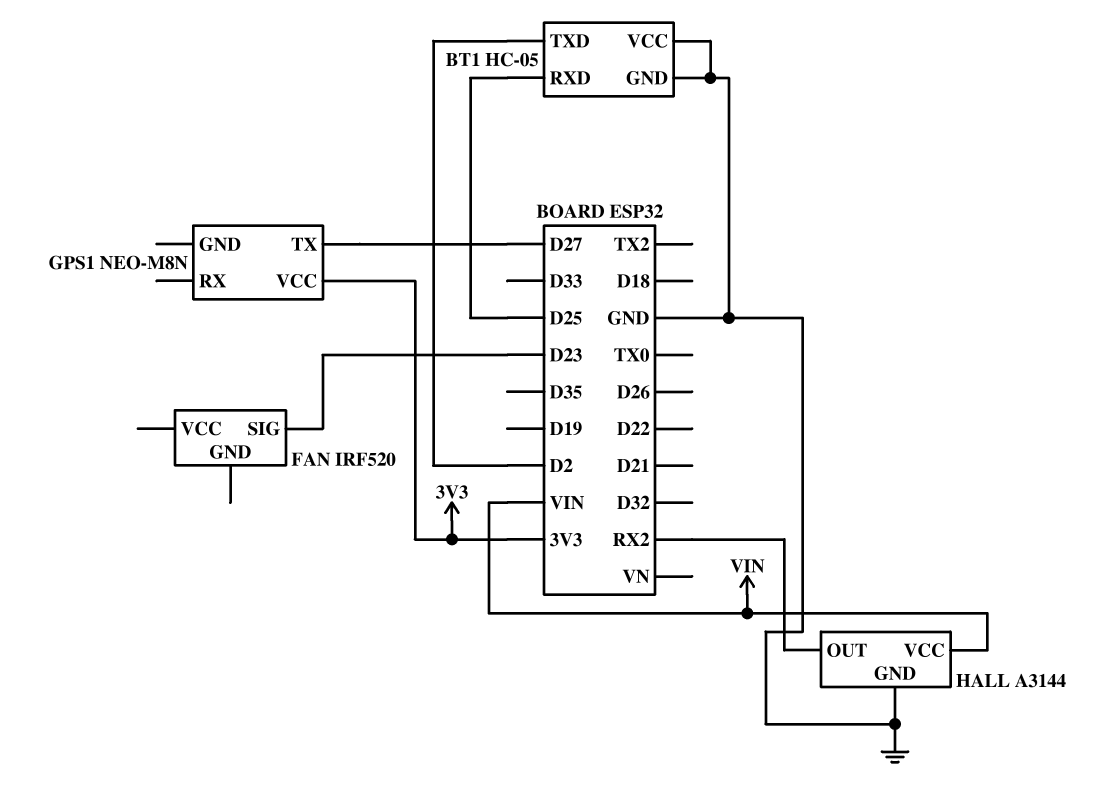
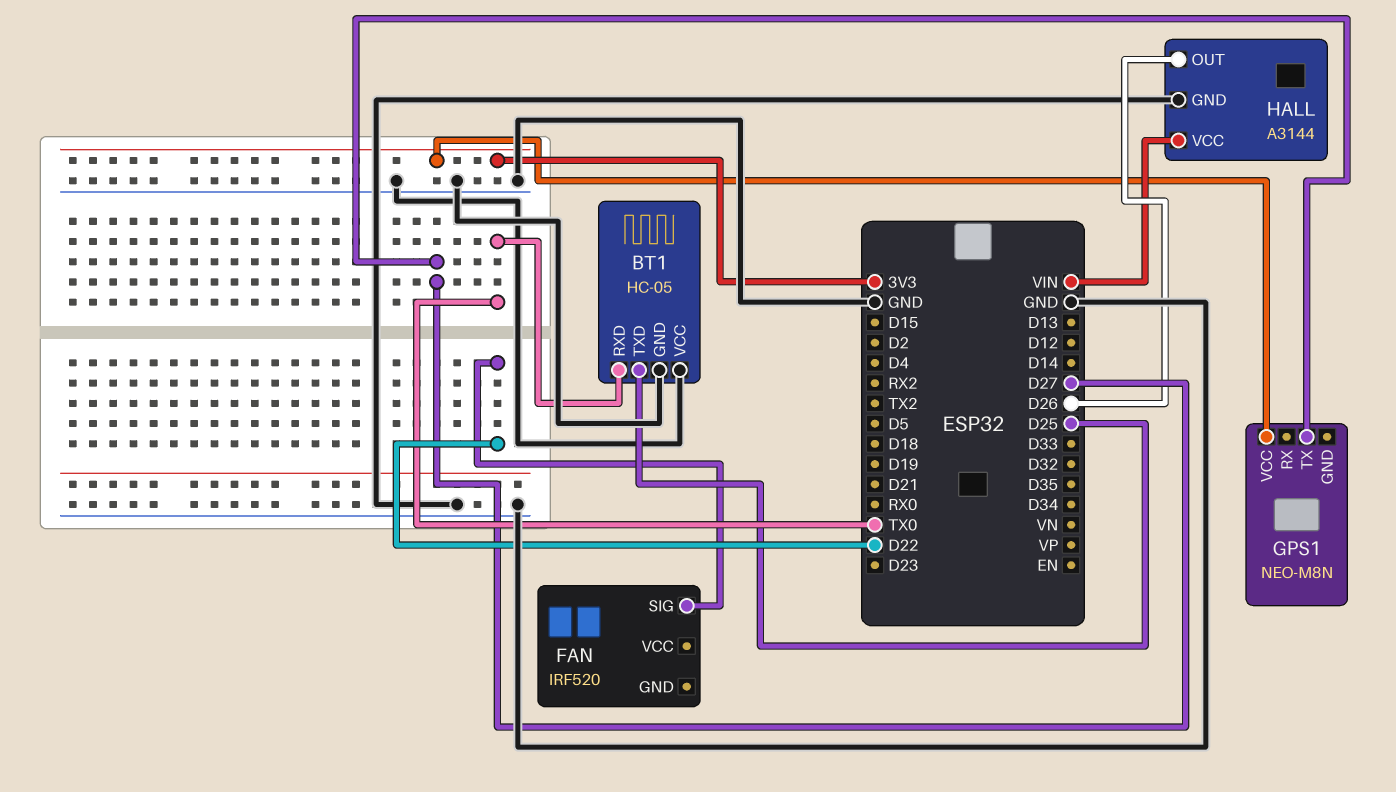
BT1 pin RXD: D25 -> TX0
BT1 pin TXD: D2 -> D25
FAN pin SIG: D23 -> D22
HALL pin OUT: RX2 -> D26

